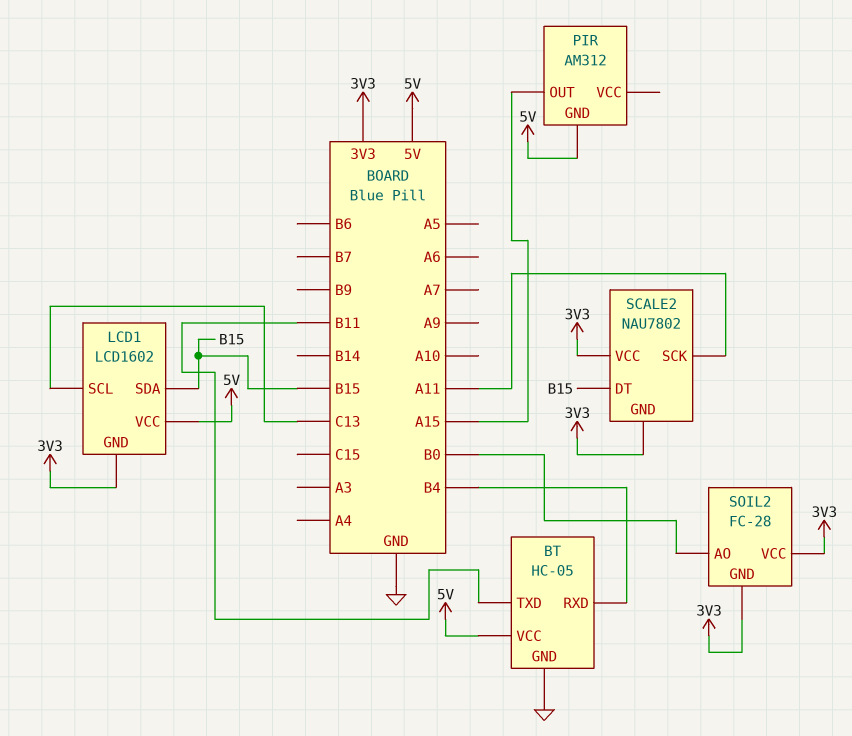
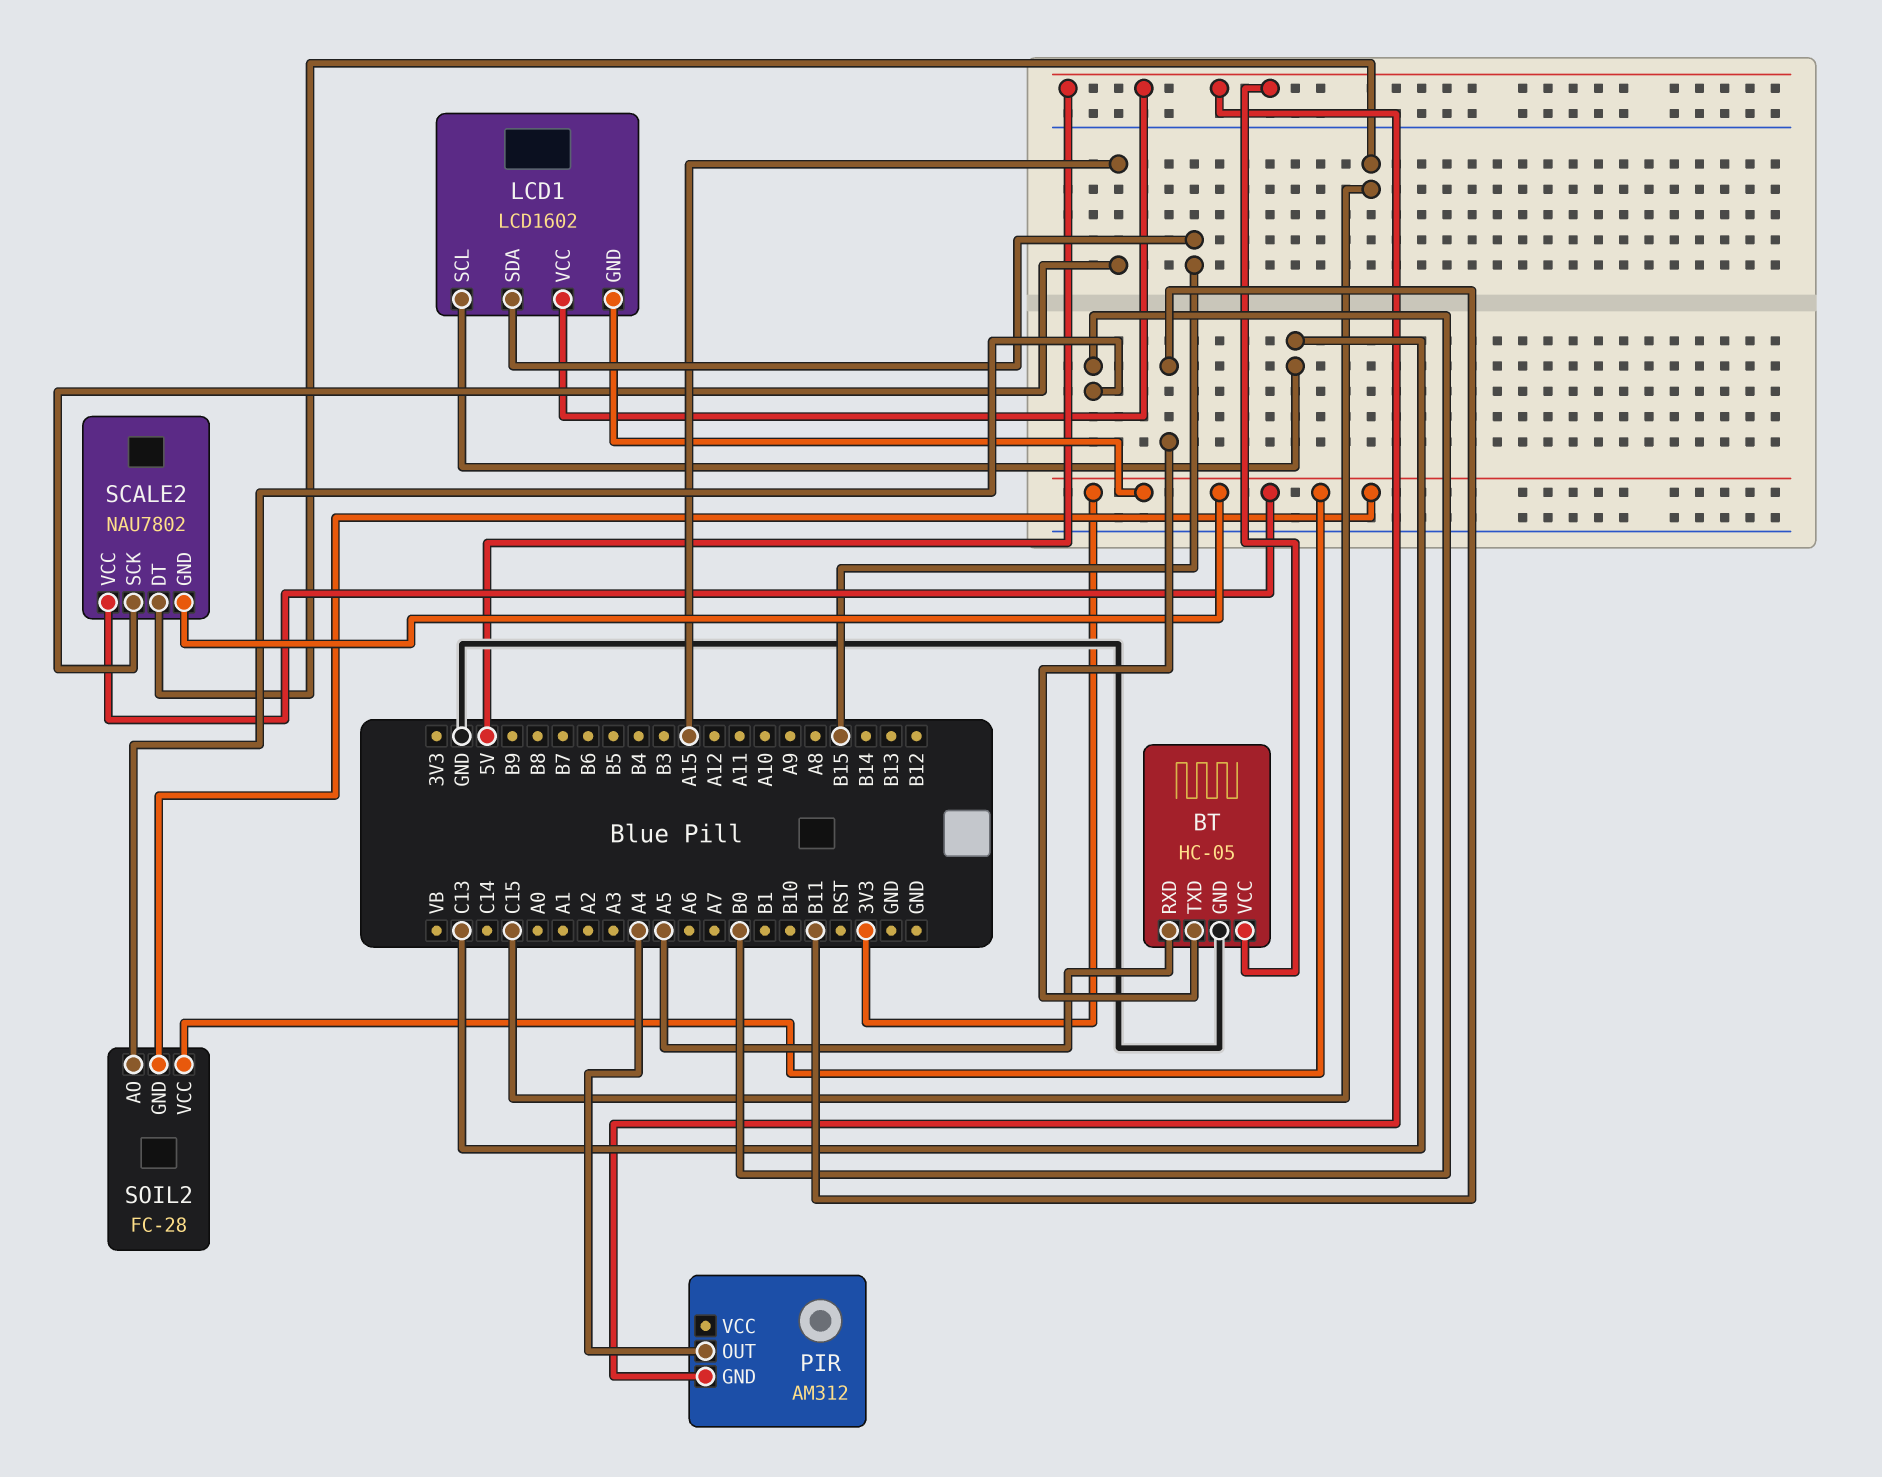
BT pin RXD: B4 -> A5
PIR pin OUT: A15 -> A4
SCALE2 pin DT: B15 -> C15
SCALE2 pin SCK: A11 -> A15

